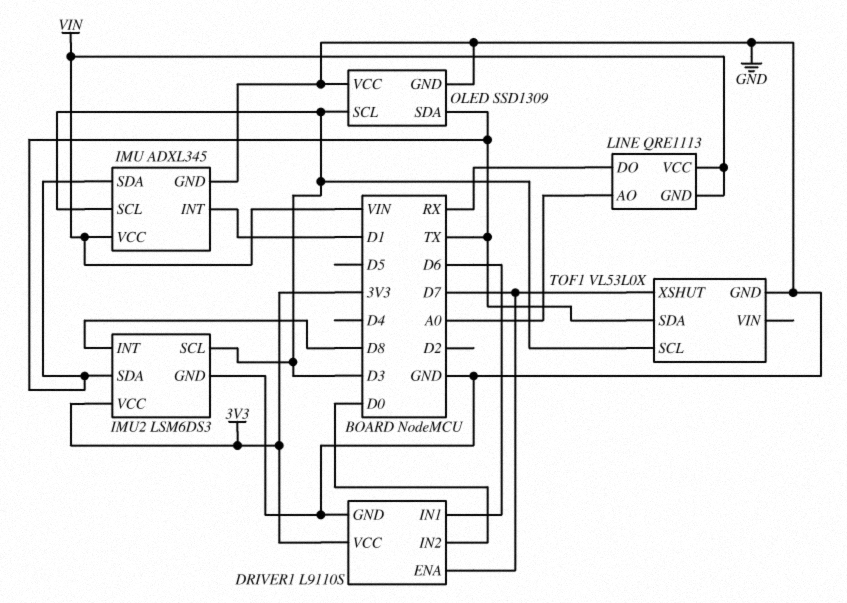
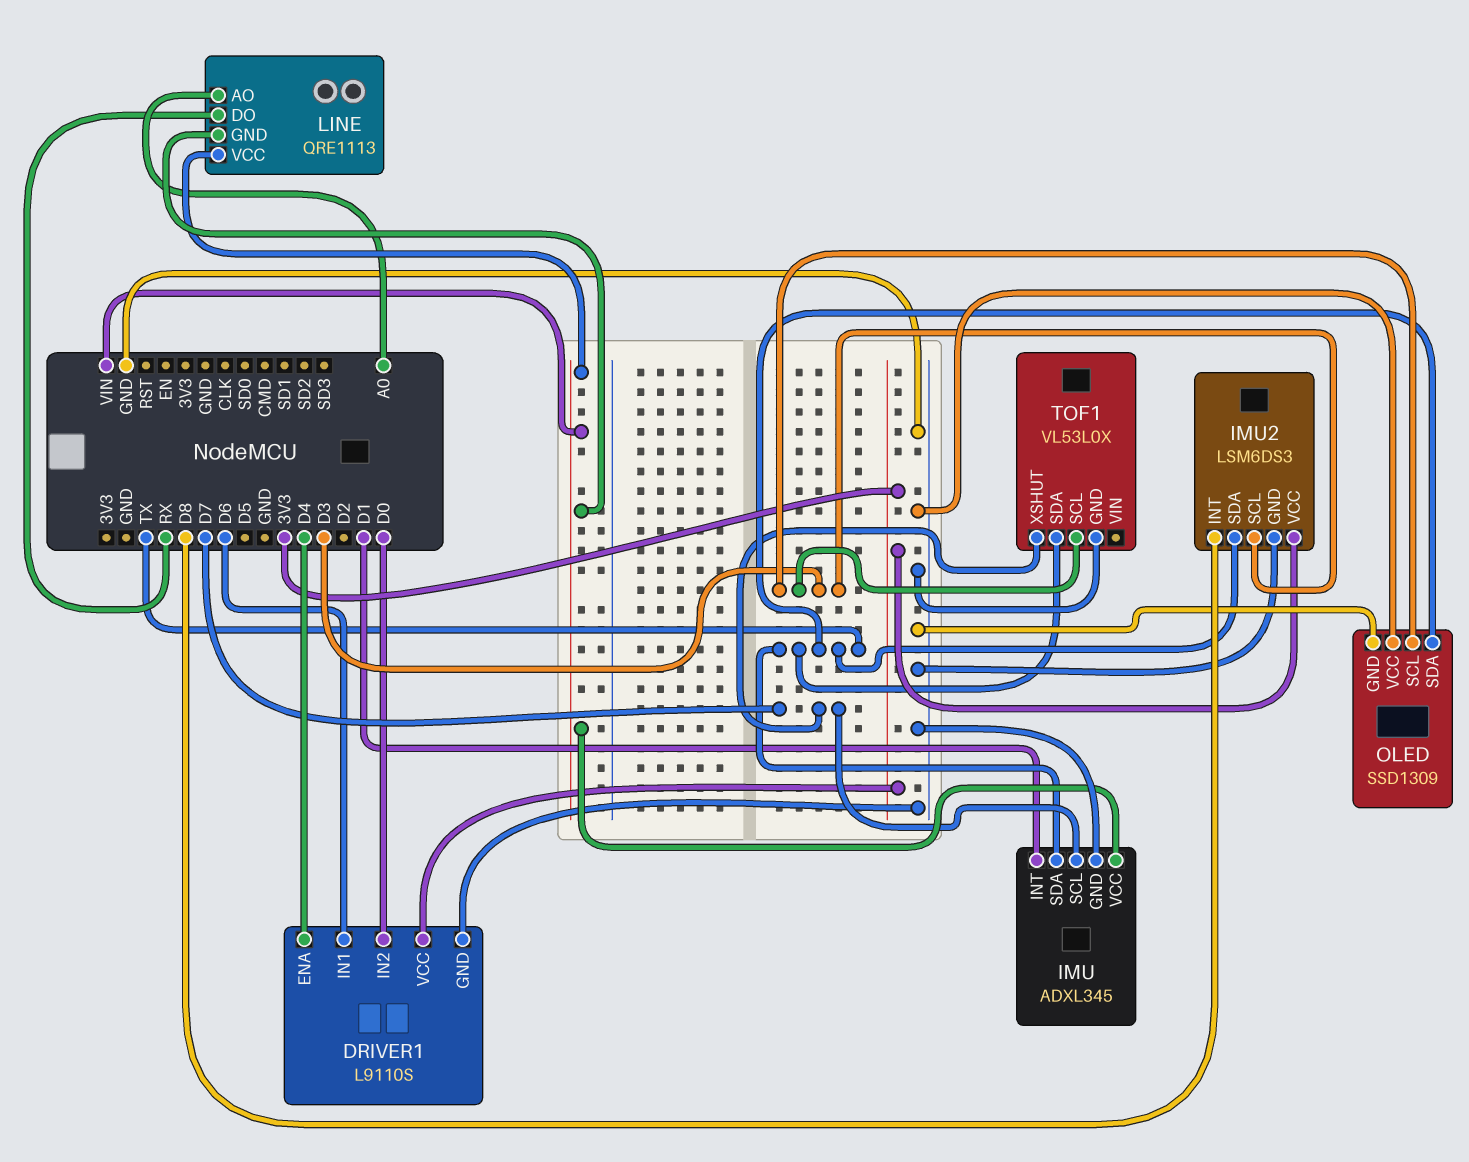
DRIVER1 pin ENA: D7 -> D4
IMU pin SCL: D3 -> D7

